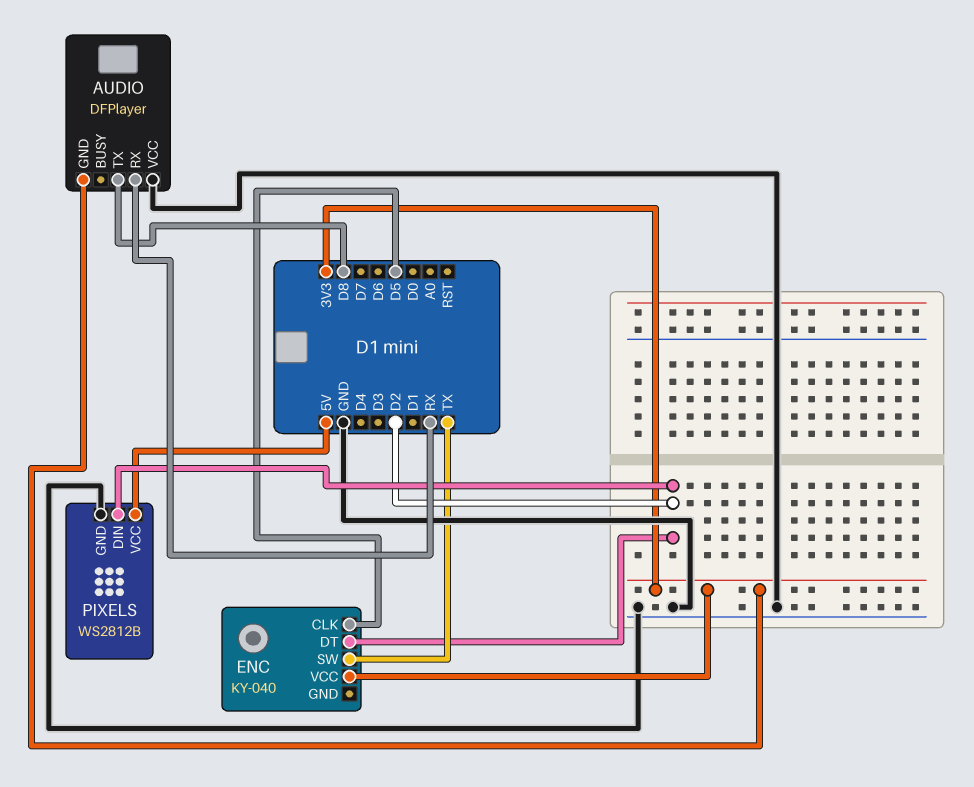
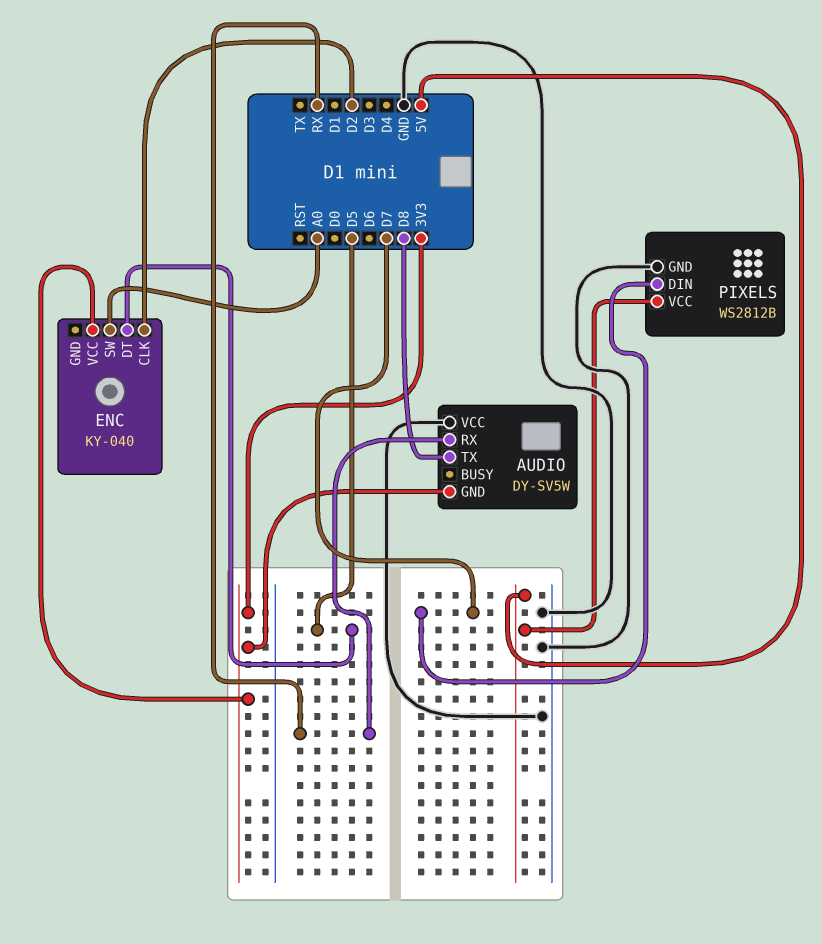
AUDIO: DFPlayer -> DY-SV5W
ENC pin CLK: D5 -> D2
ENC pin DT: D2 -> D5
ENC pin SW: TX -> A0
PIXELS pin DIN: D2 -> D7

